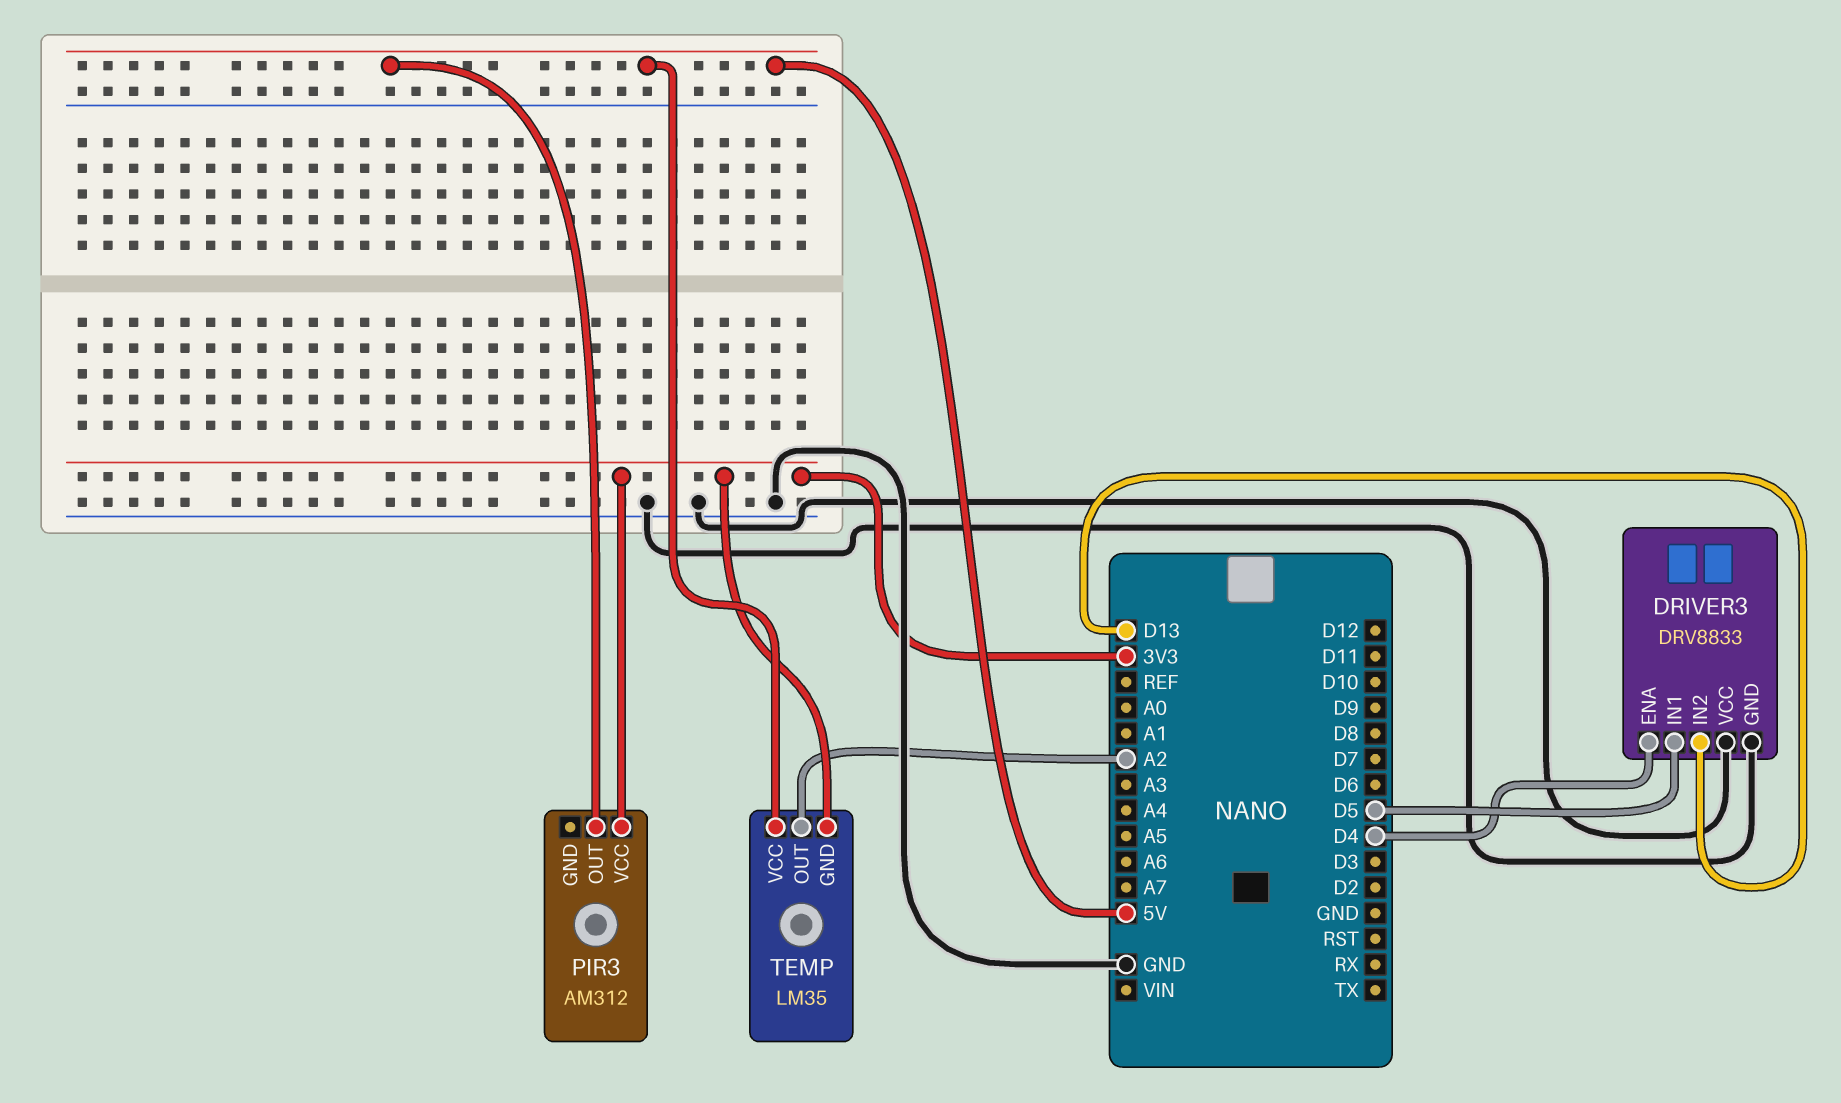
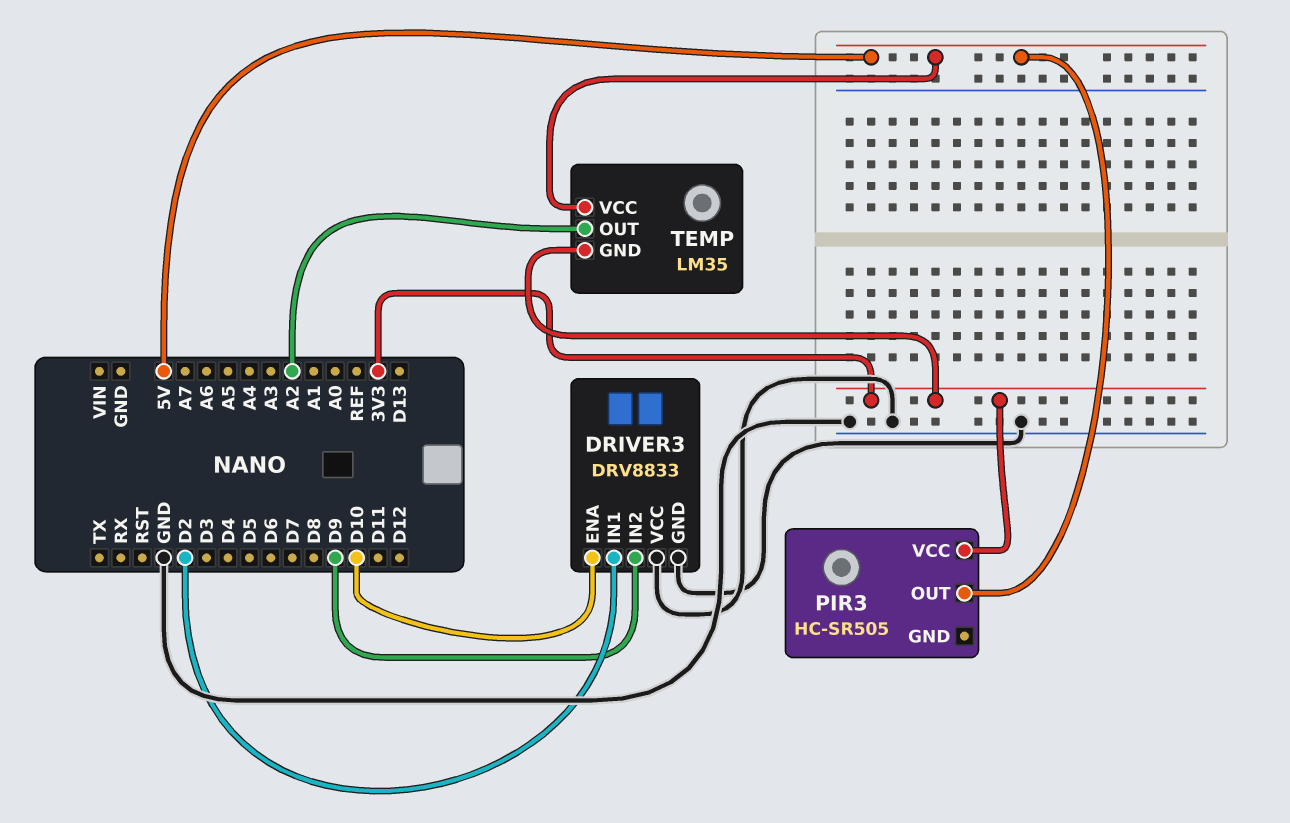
DRIVER3 pin ENA: D4 -> D10
DRIVER3 pin IN1: D5 -> D2
DRIVER3 pin IN2: D13 -> D9
PIR3: AM312 -> HC-SR505

